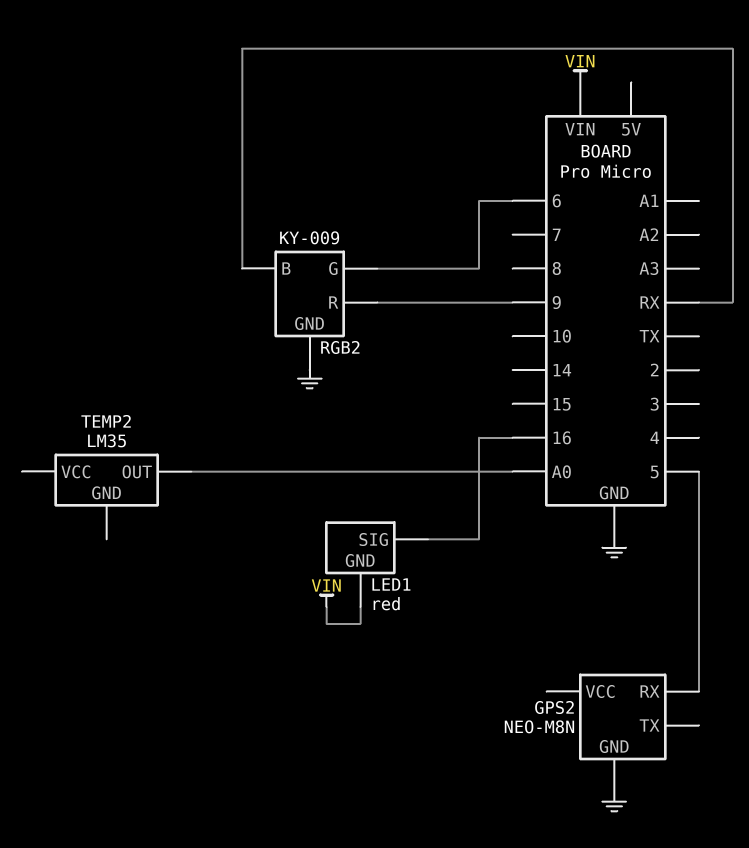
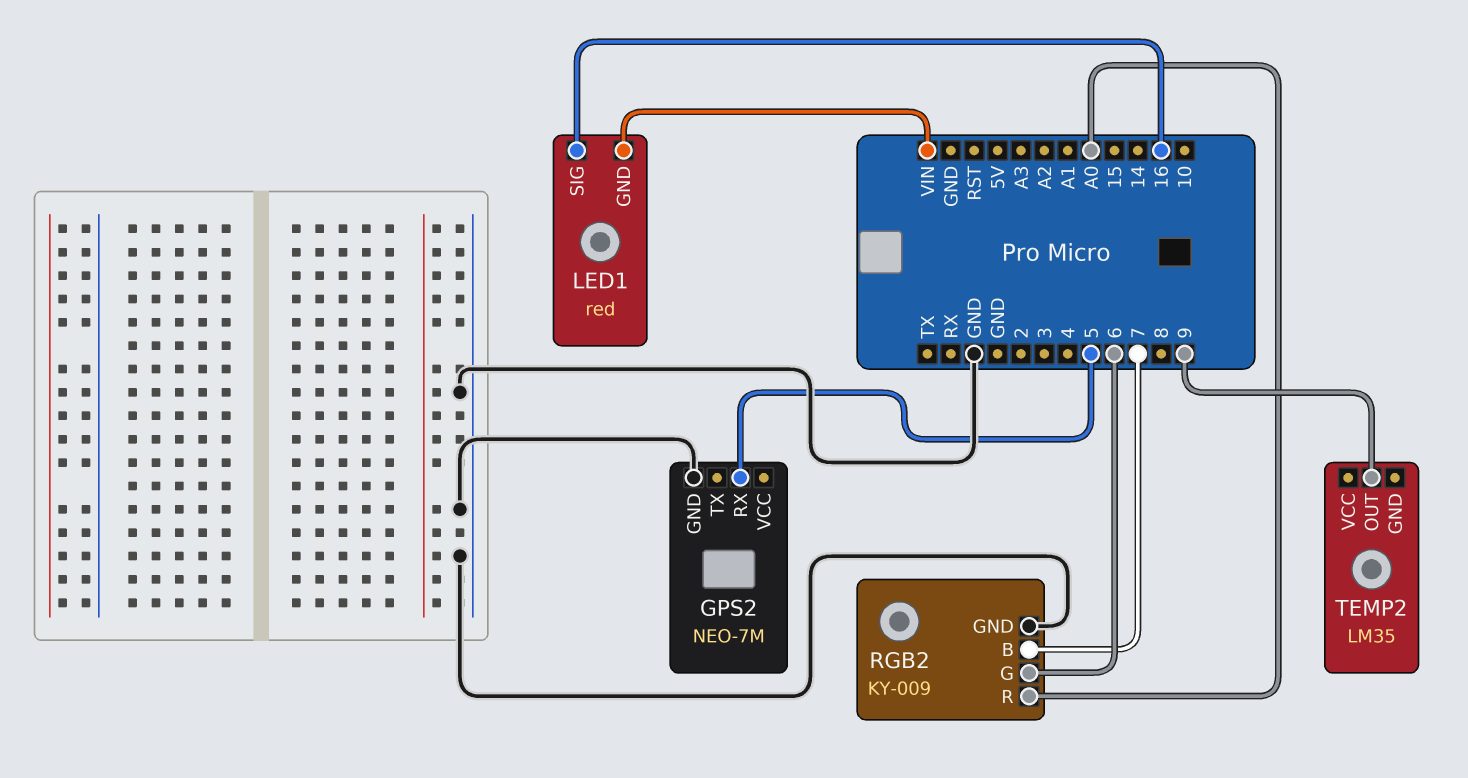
GPS2: NEO-M8N -> NEO-7M
RGB2 pin B: RX -> 7
RGB2 pin R: 9 -> A0
TEMP2 pin OUT: A0 -> 9

